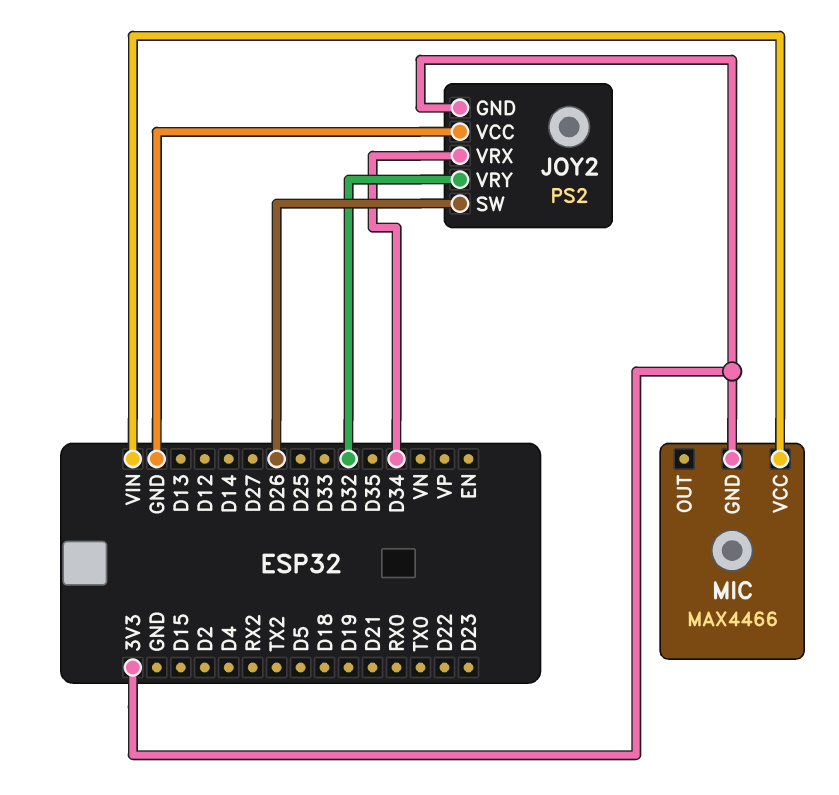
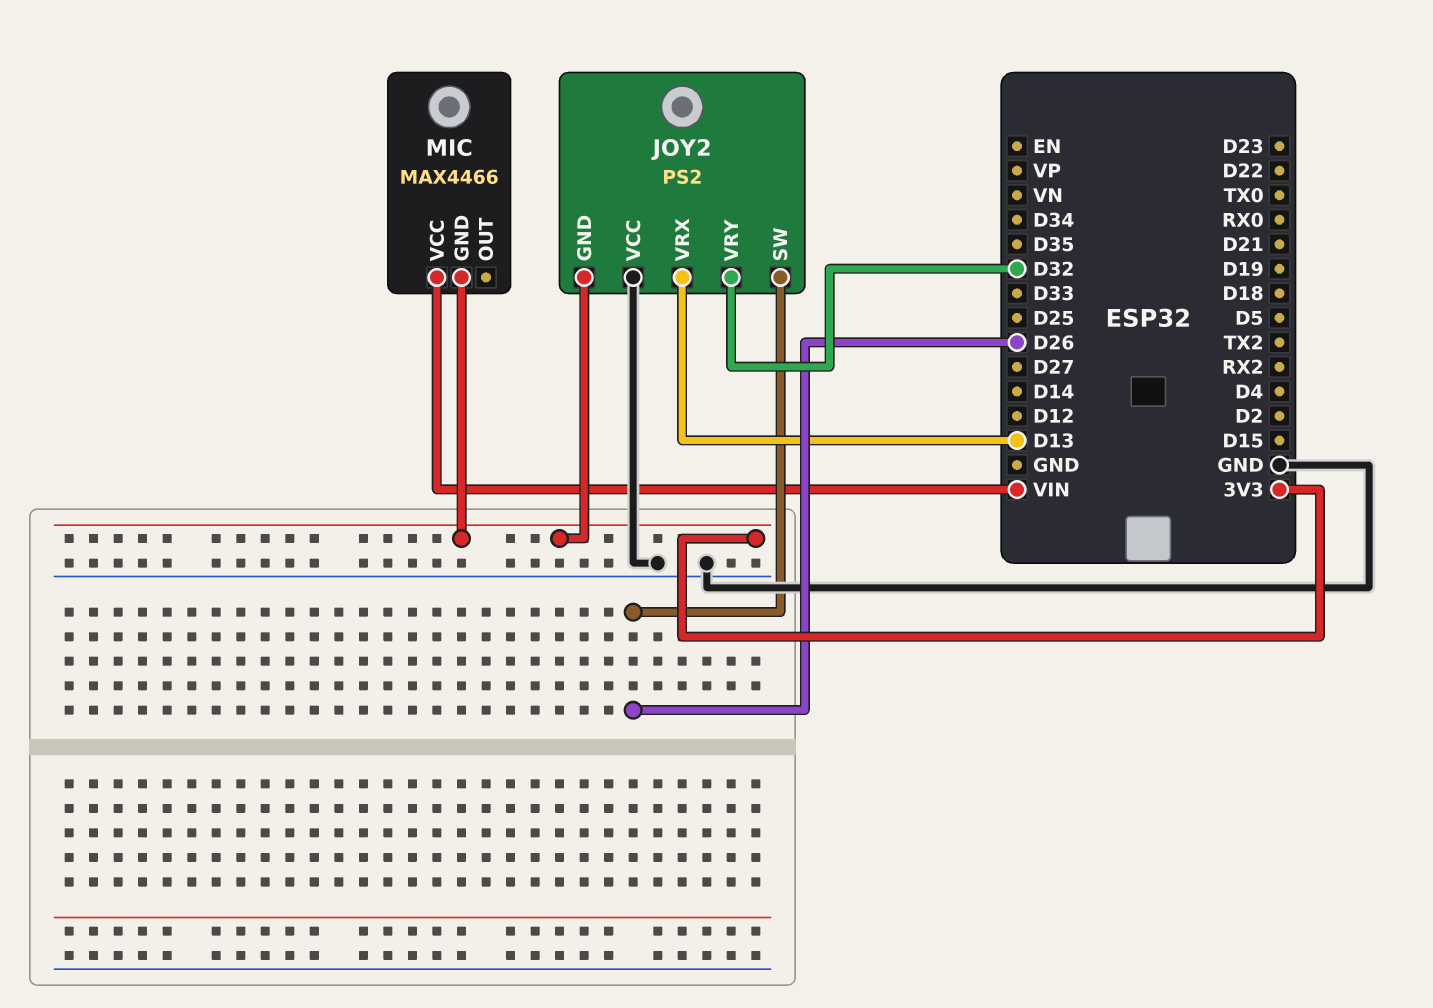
JOY2 pin VRX: D34 -> D13

